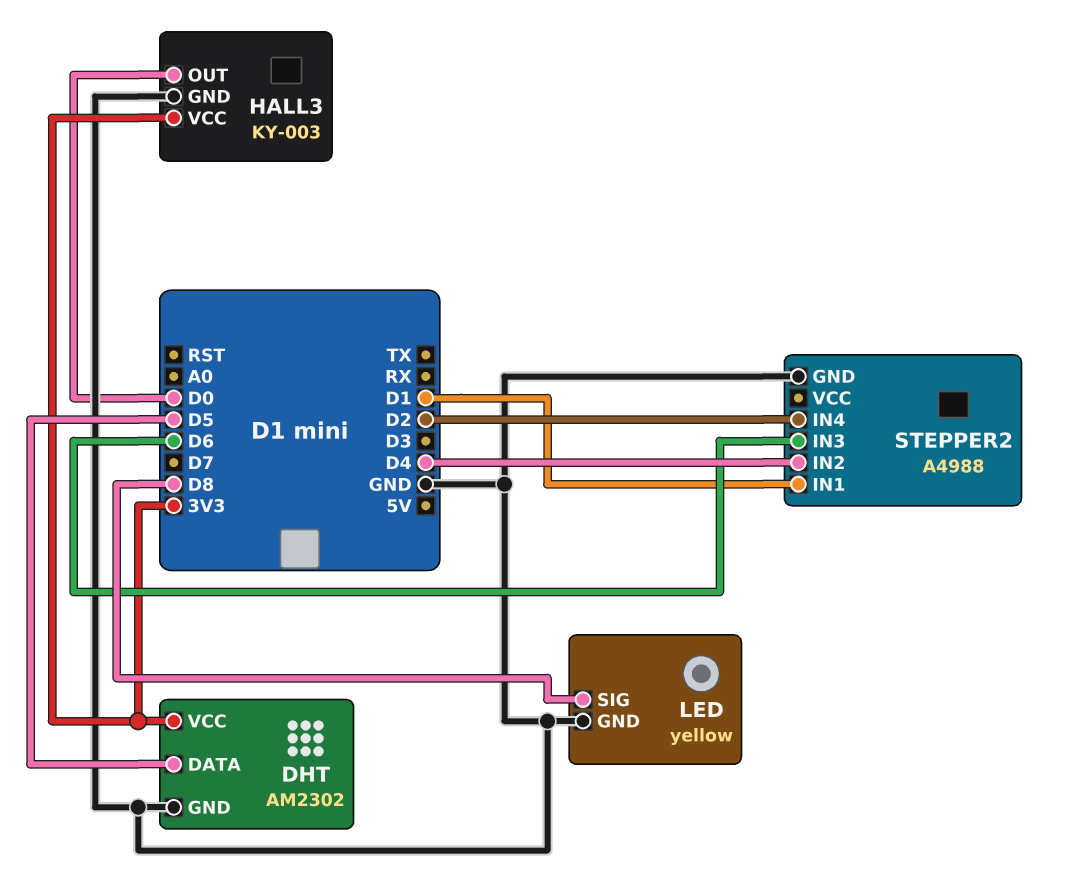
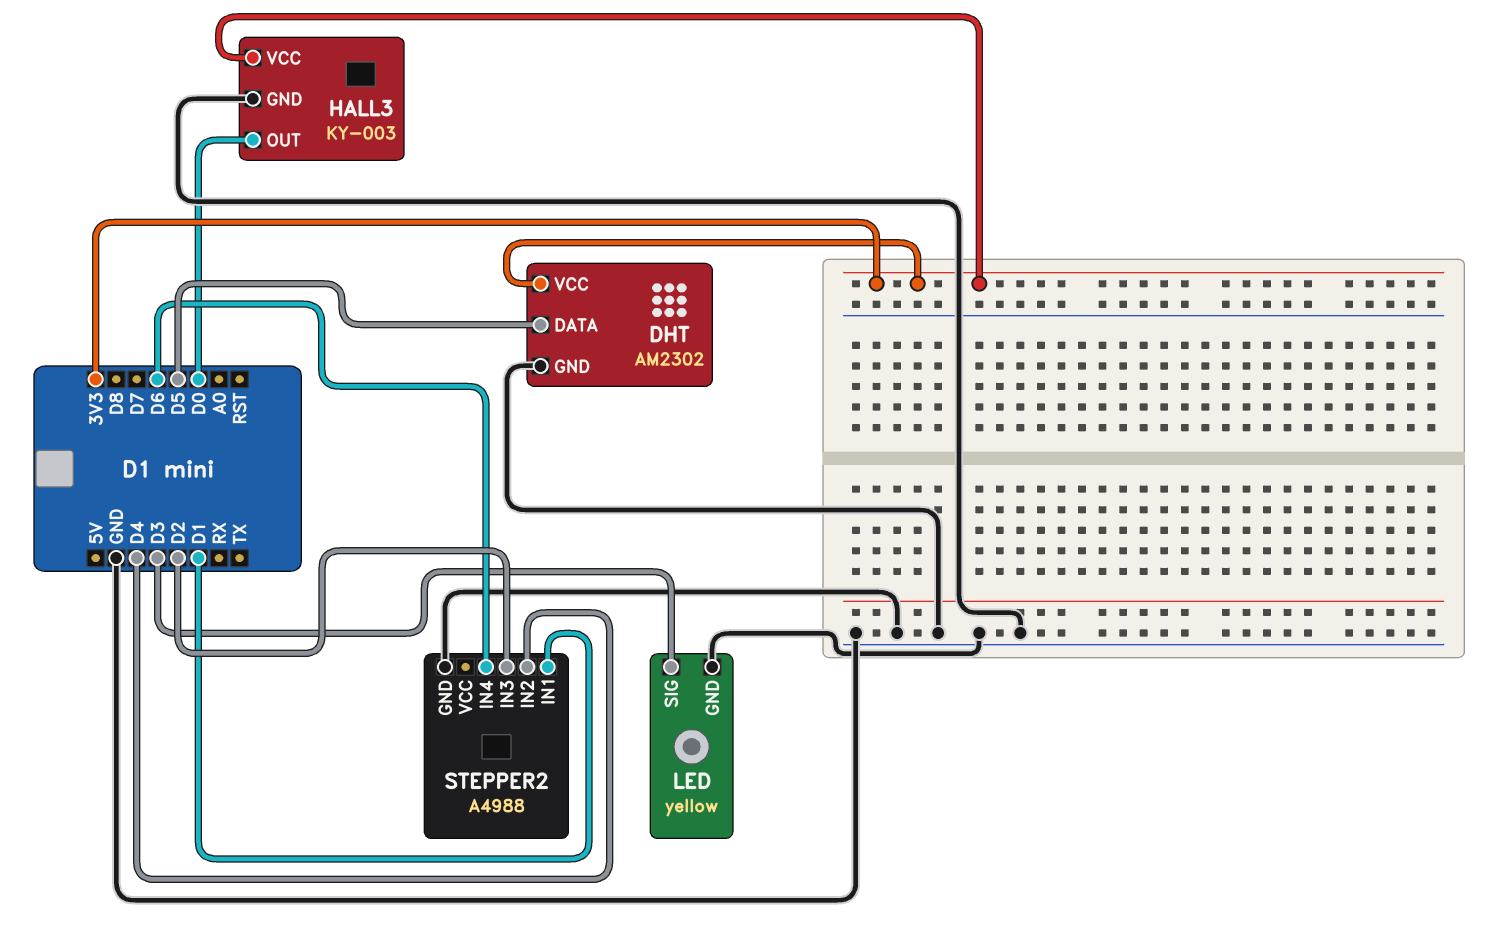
LED pin SIG: D8 -> D3
STEPPER2 pin IN3: D6 -> D2
STEPPER2 pin IN4: D2 -> D6

